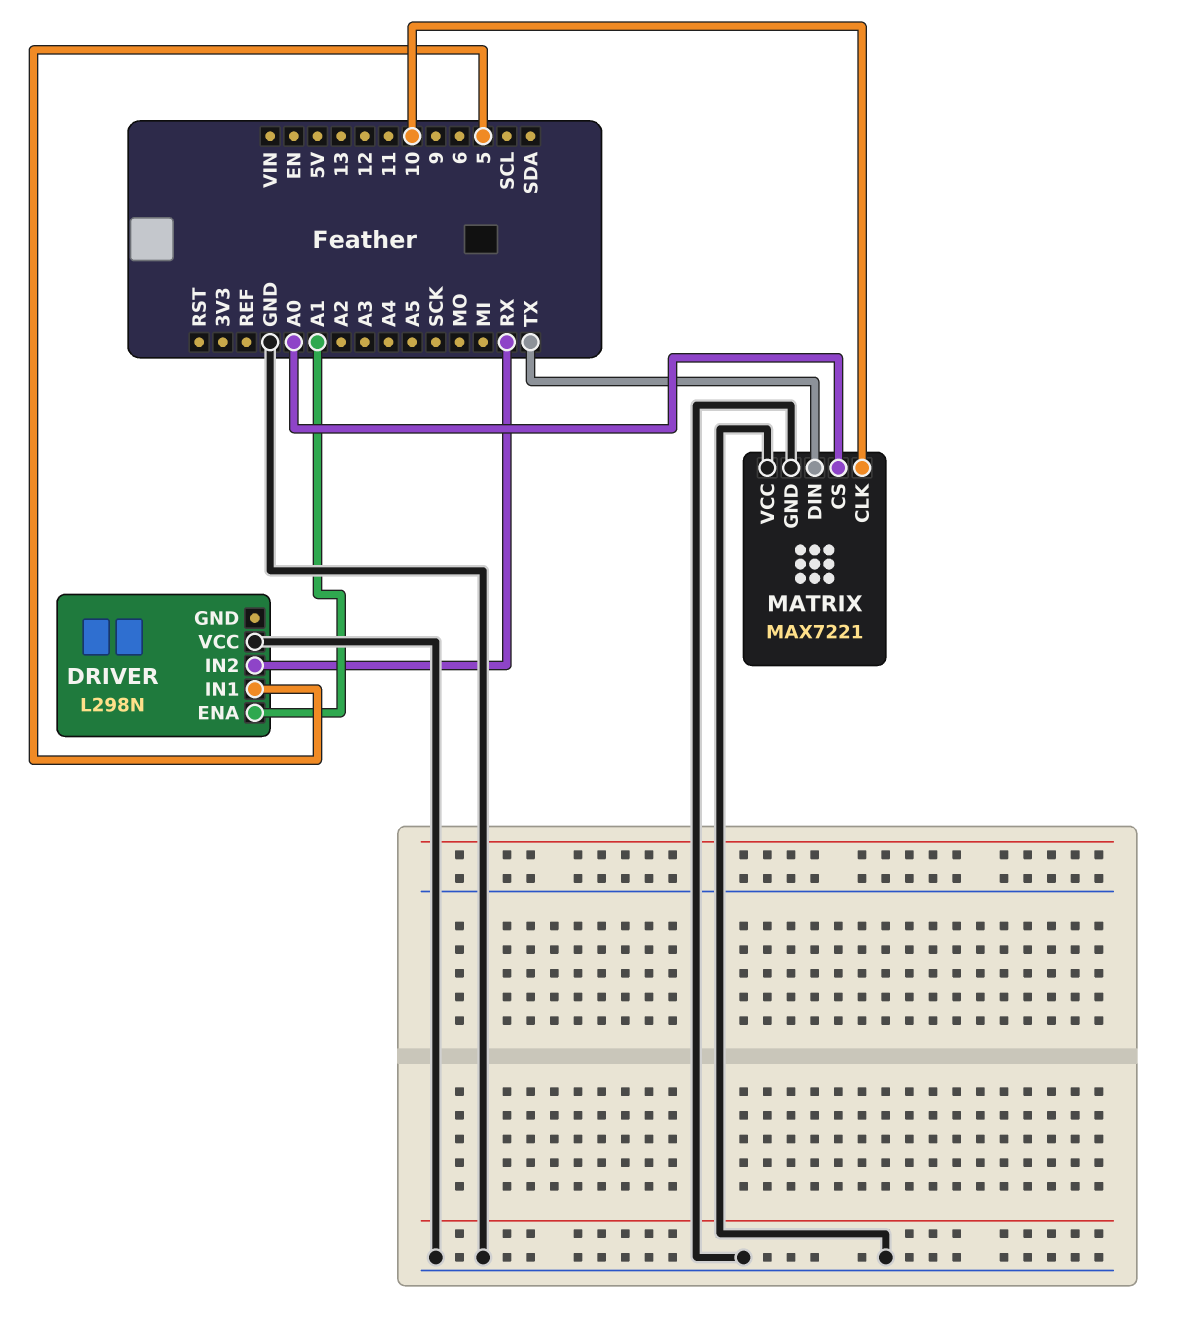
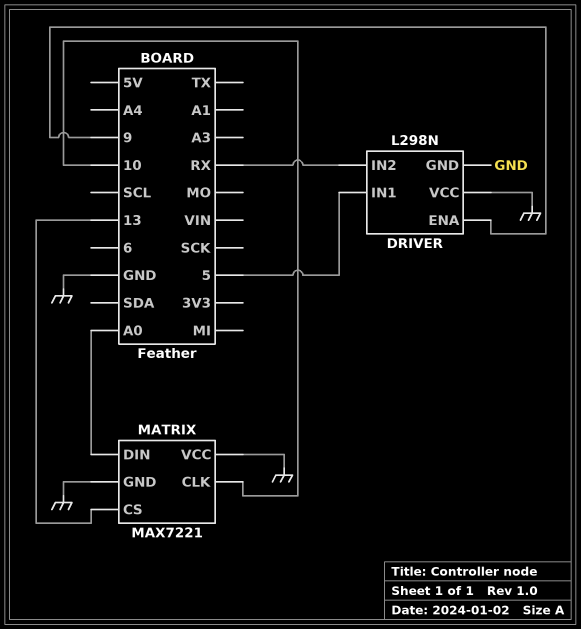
DRIVER pin ENA: A1 -> 9
DRIVER pin GND: none -> GND
MATRIX pin CS: A0 -> 13
MATRIX pin DIN: TX -> A0

